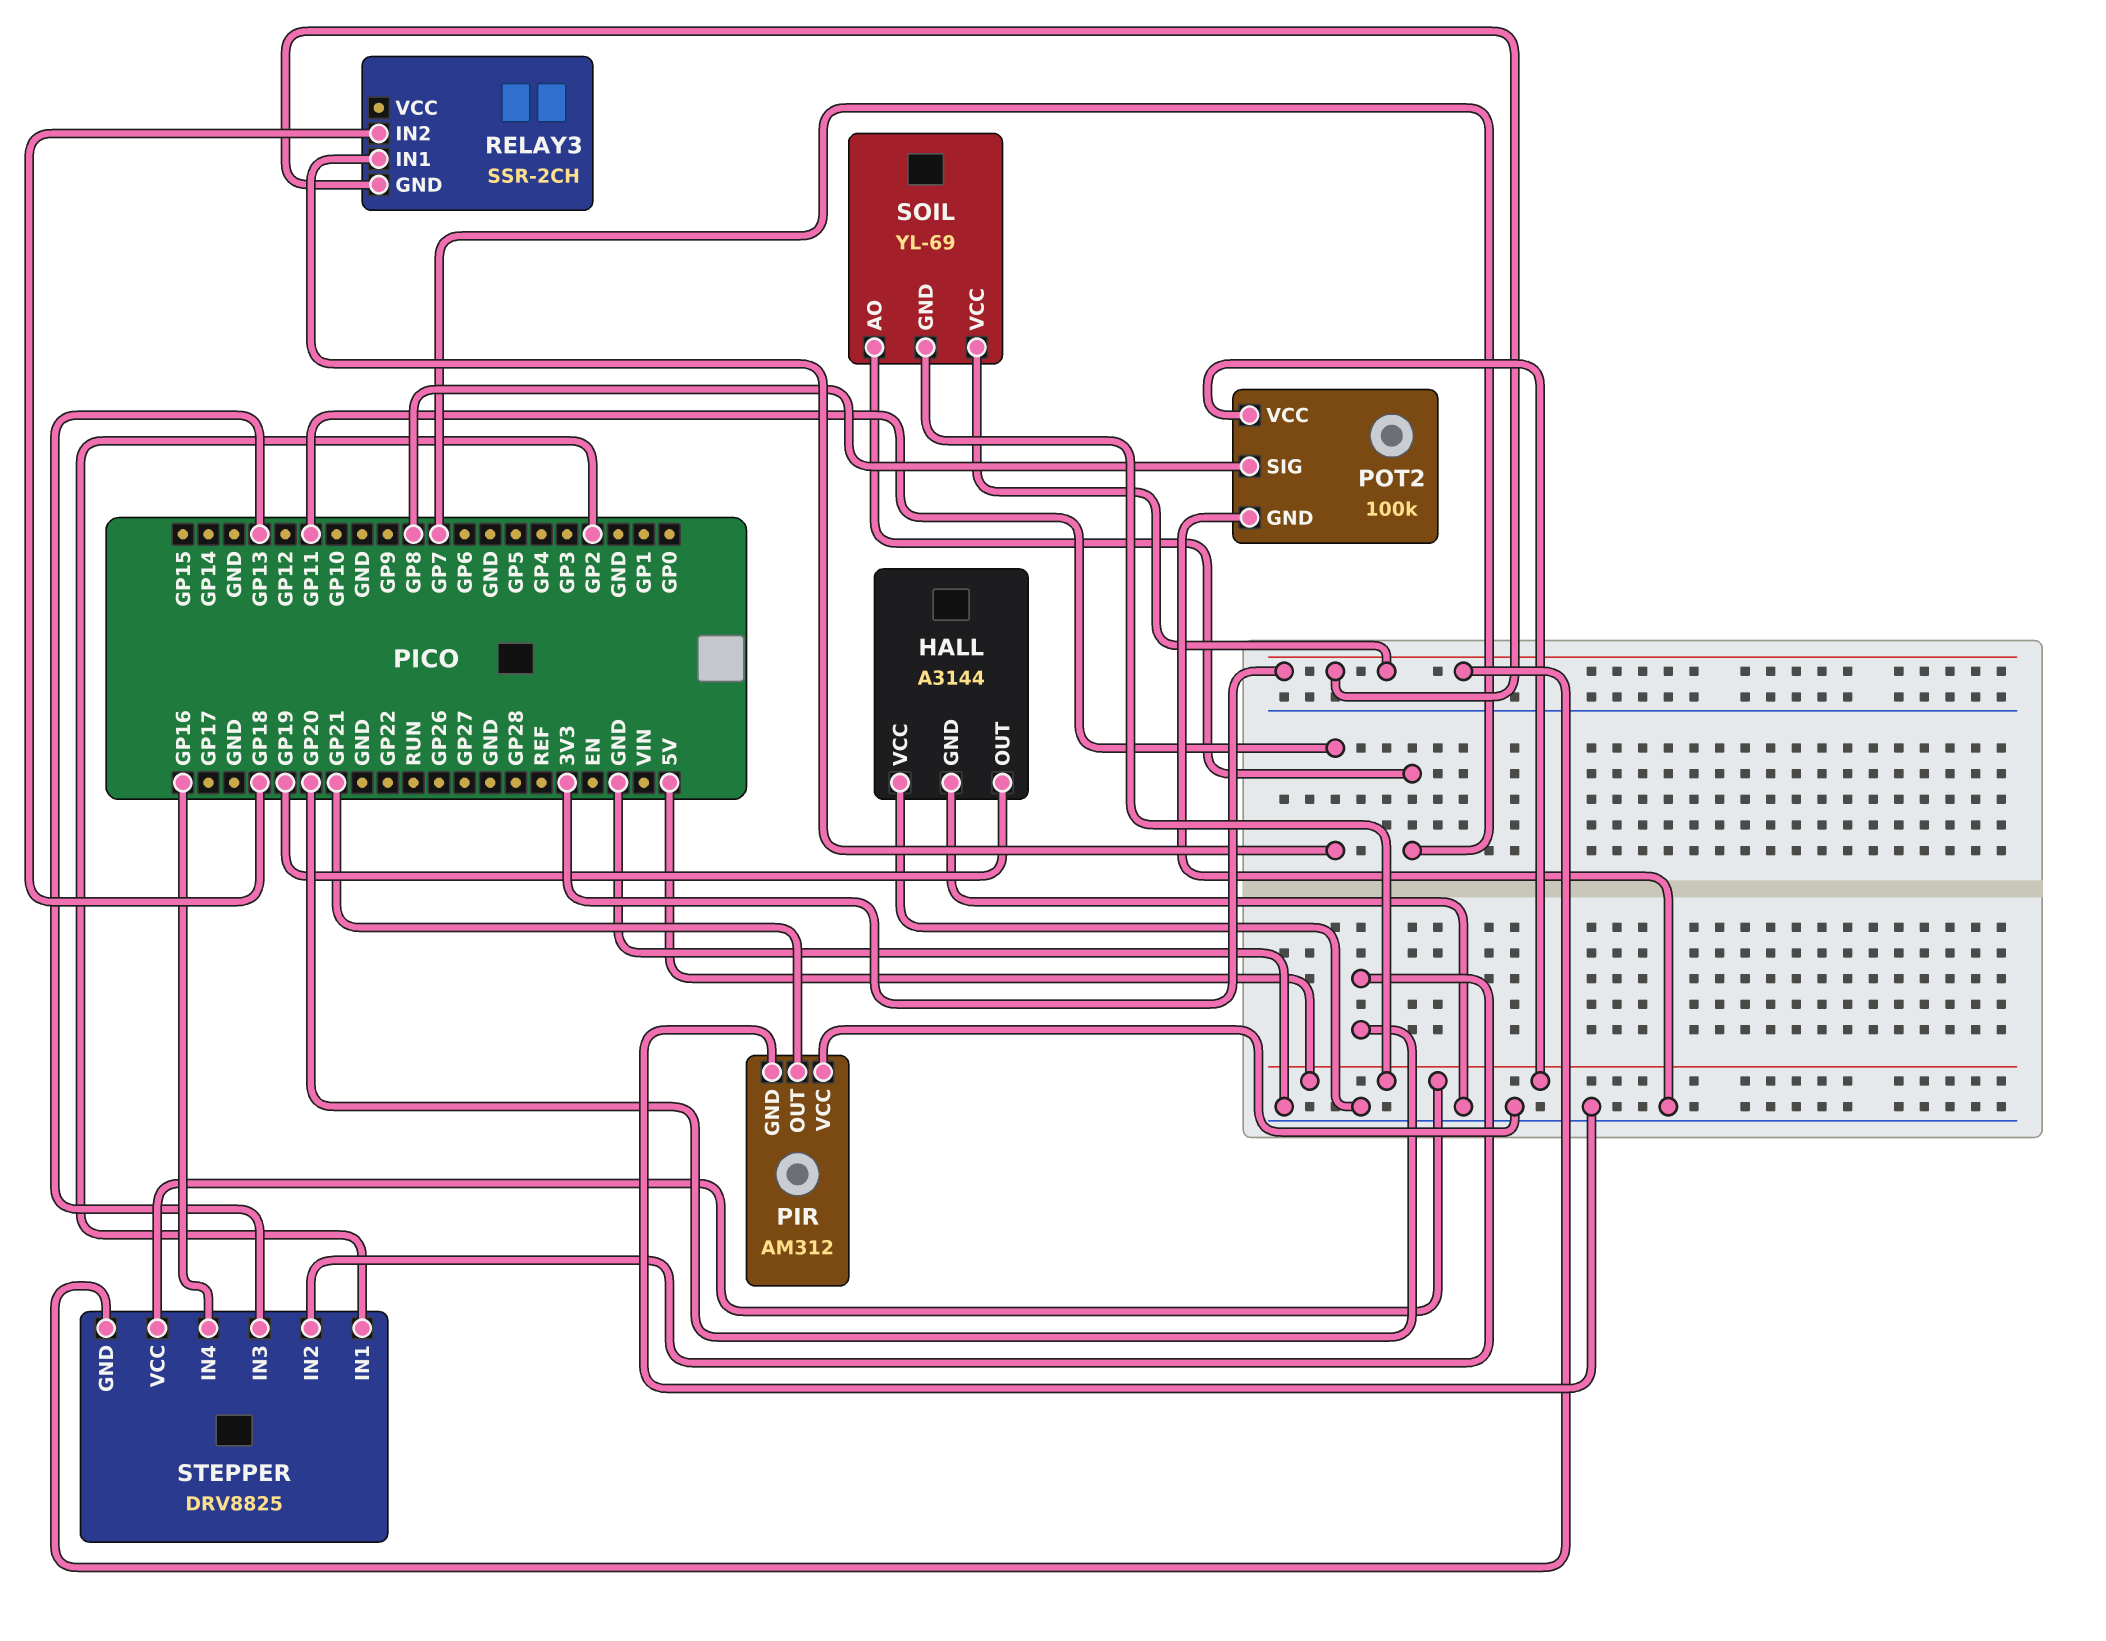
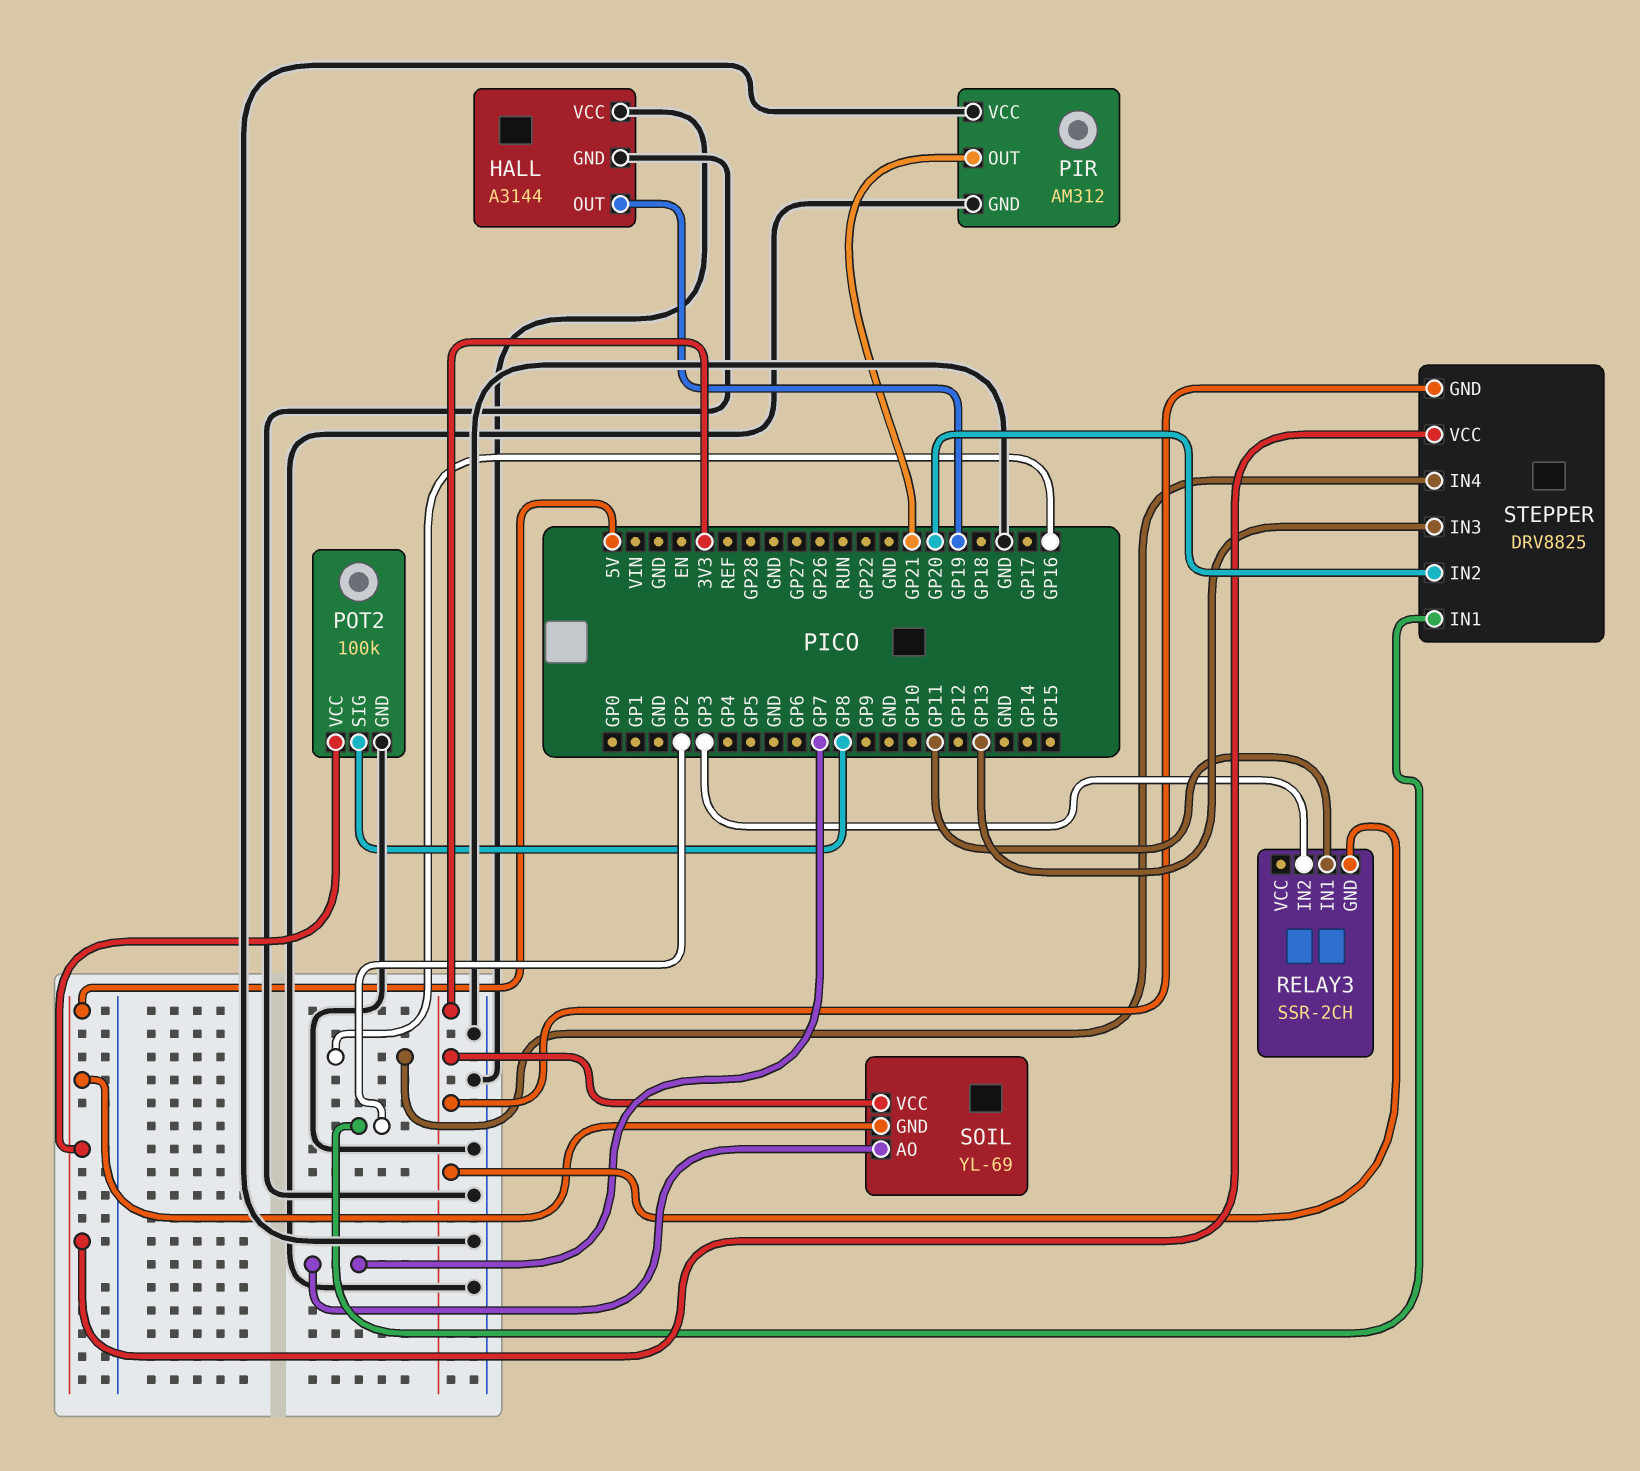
RELAY3 pin IN2: GP18 -> GP3

